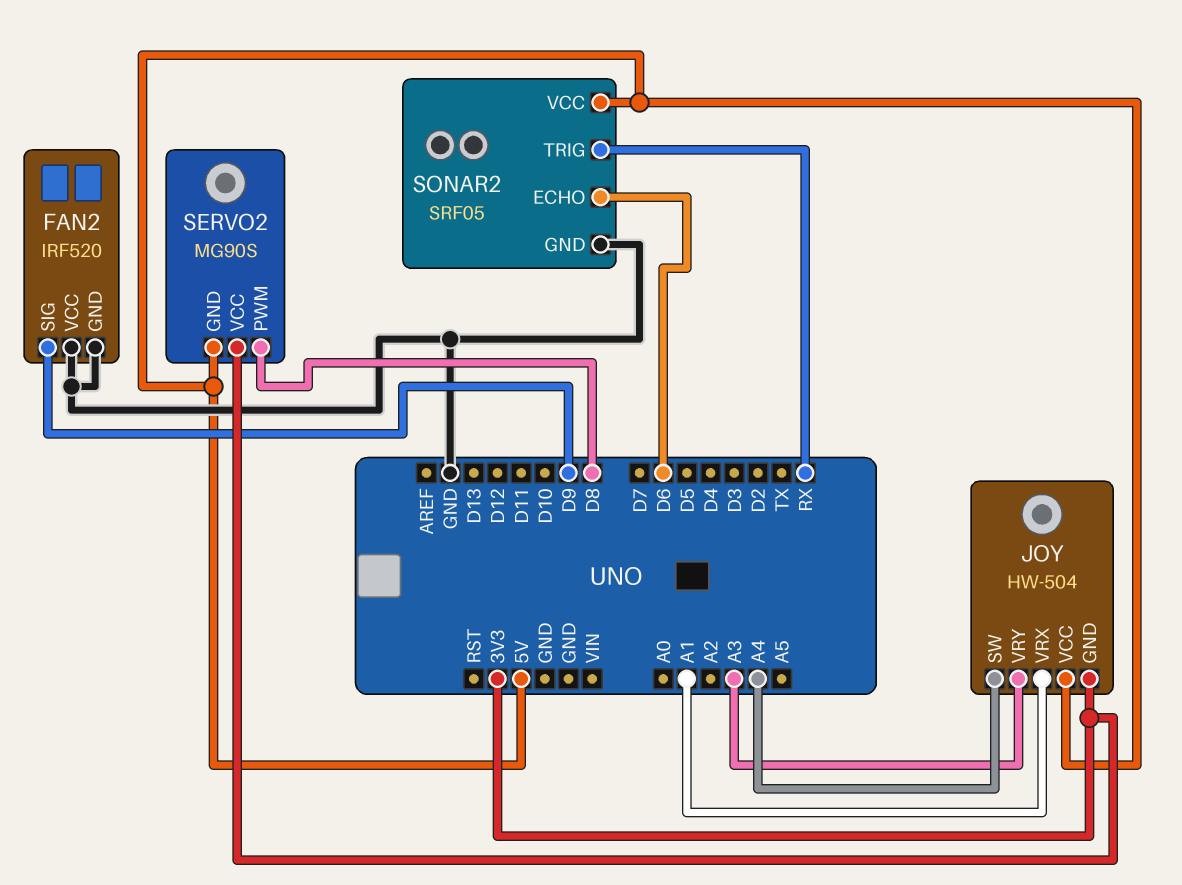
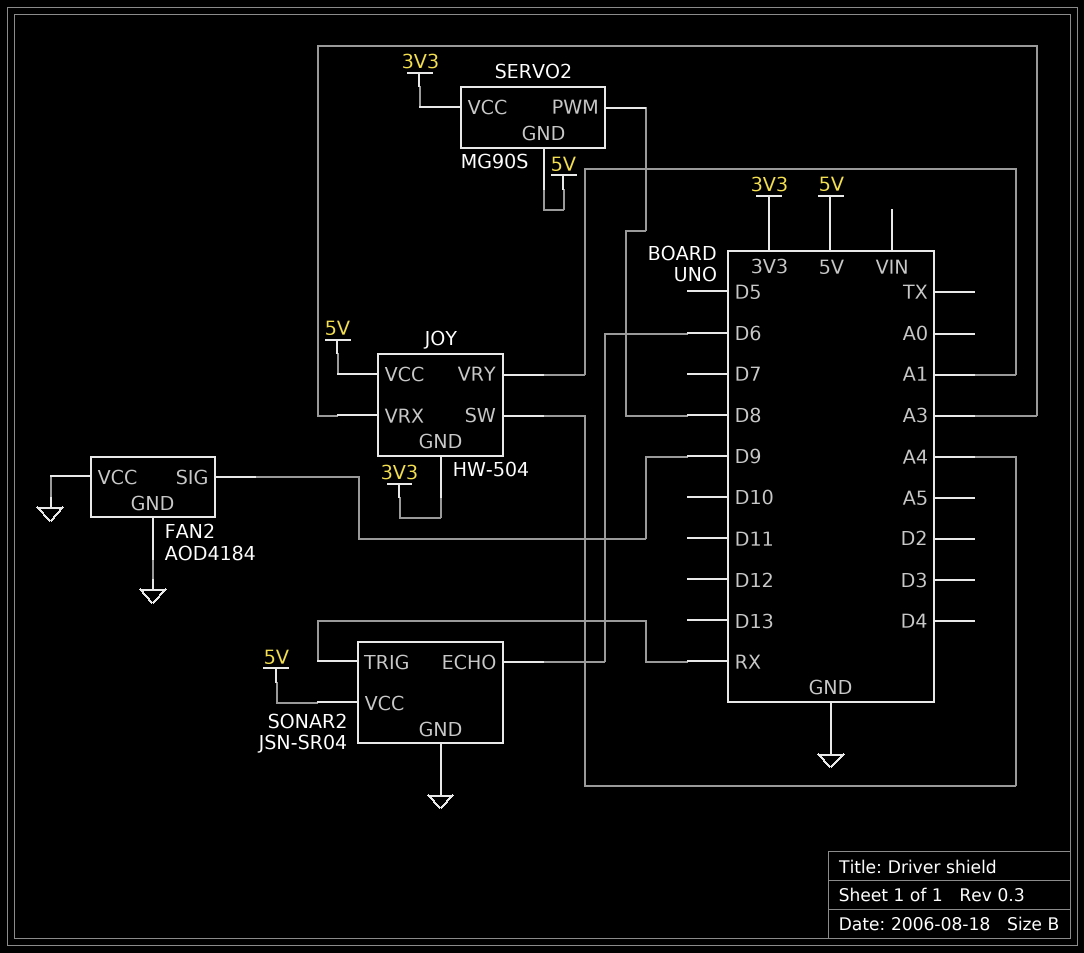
FAN2: IRF520 -> AOD4184
JOY pin VRX: A1 -> A3
JOY pin VRY: A3 -> A1
SONAR2: SRF05 -> JSN-SR04

